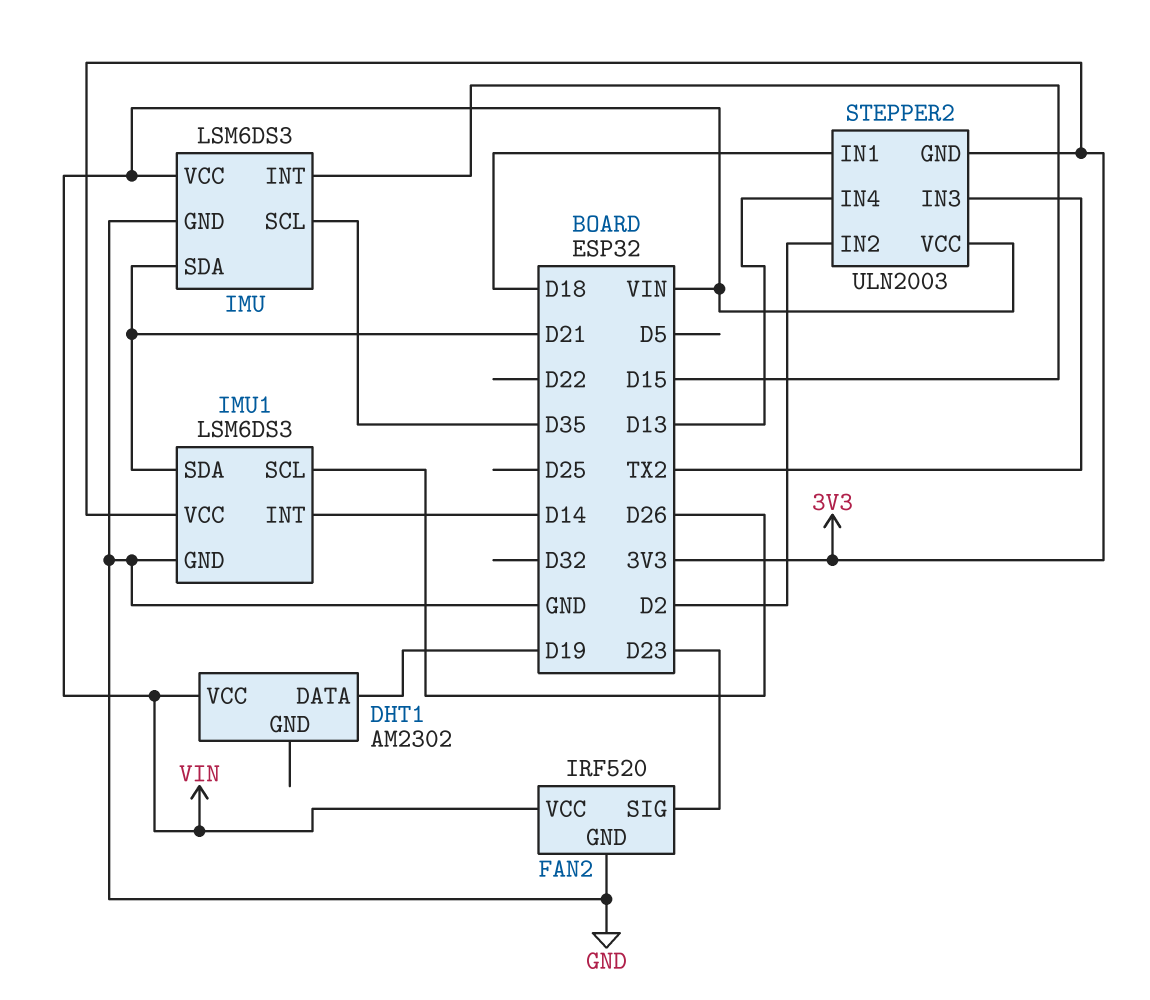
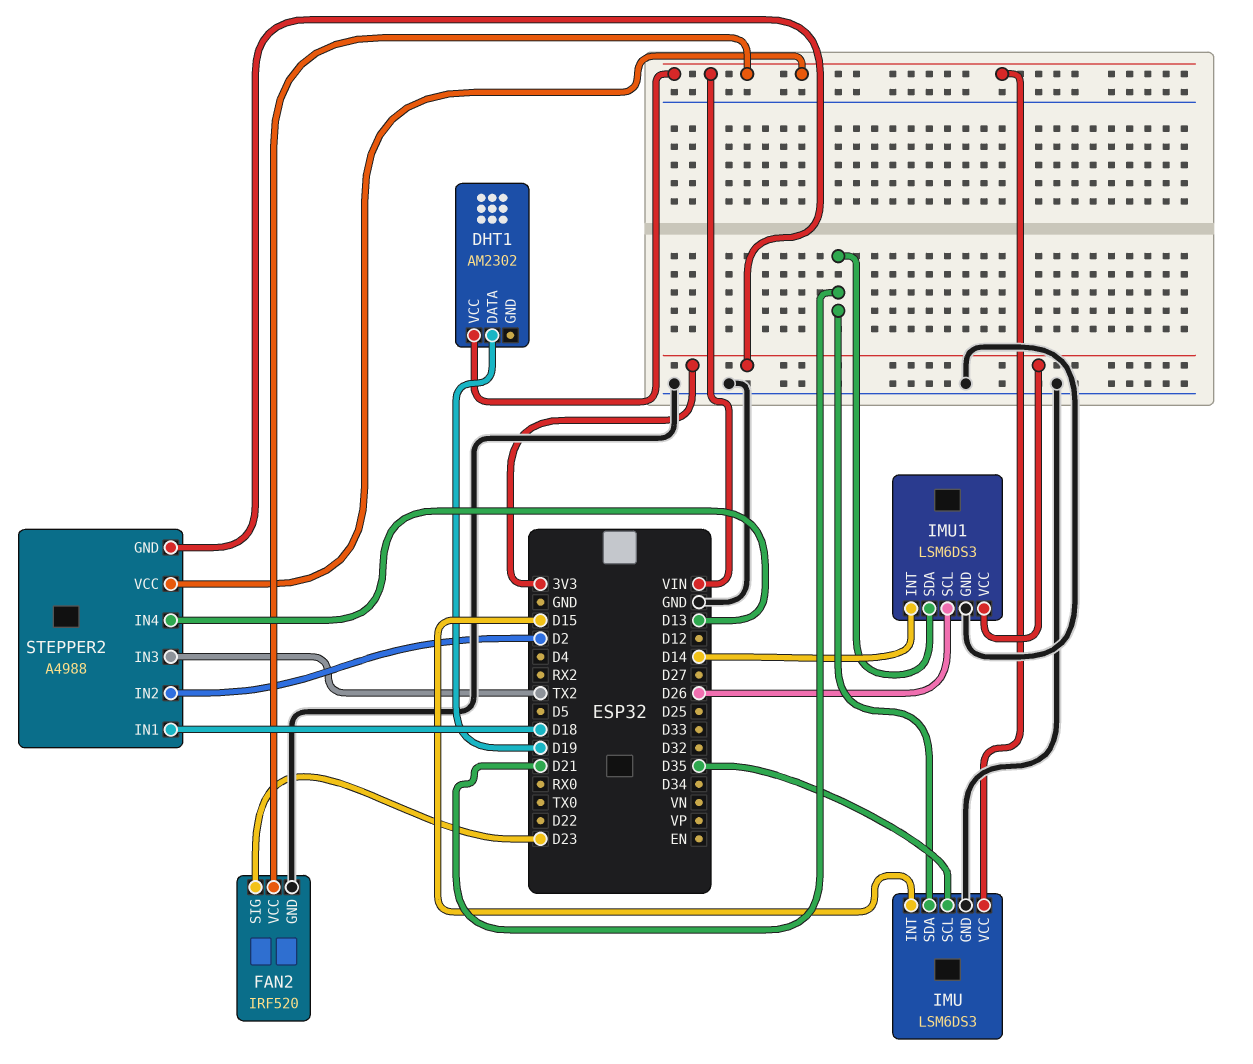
STEPPER2: ULN2003 -> A4988

